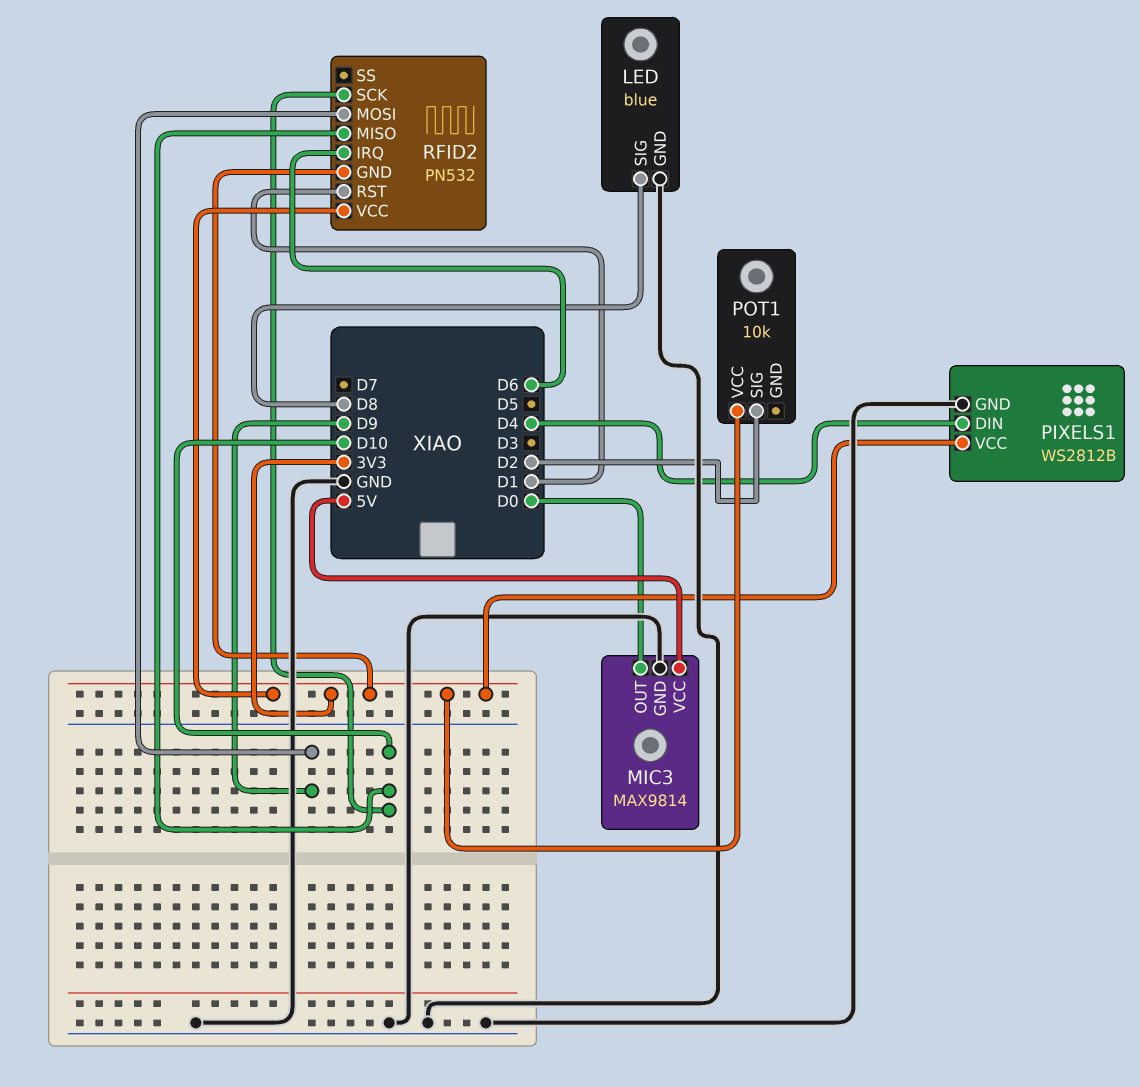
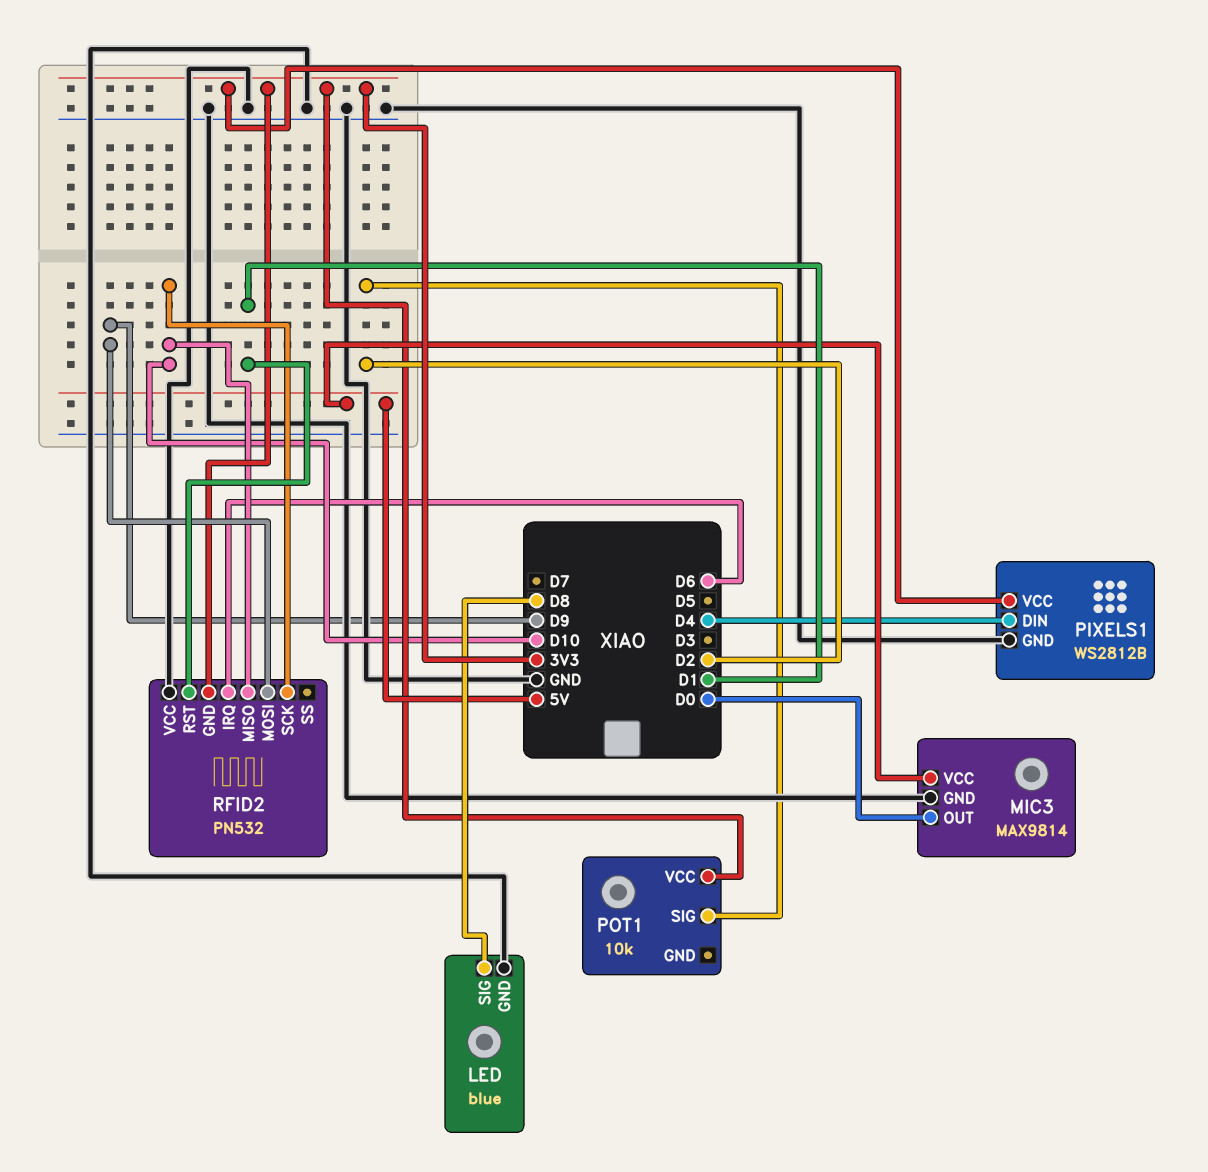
RFID2 pin VCC: 3V3 -> GND

